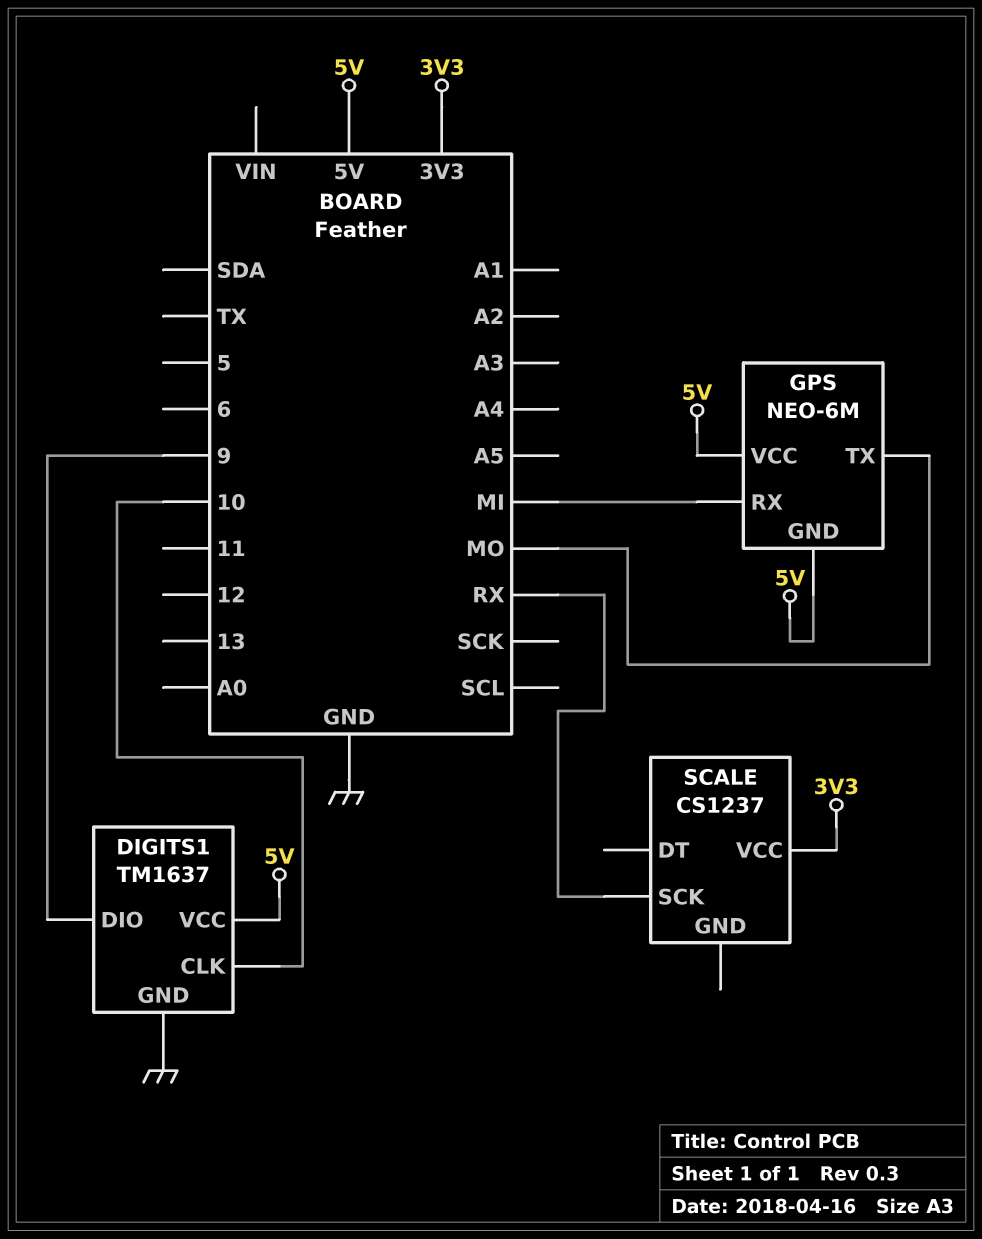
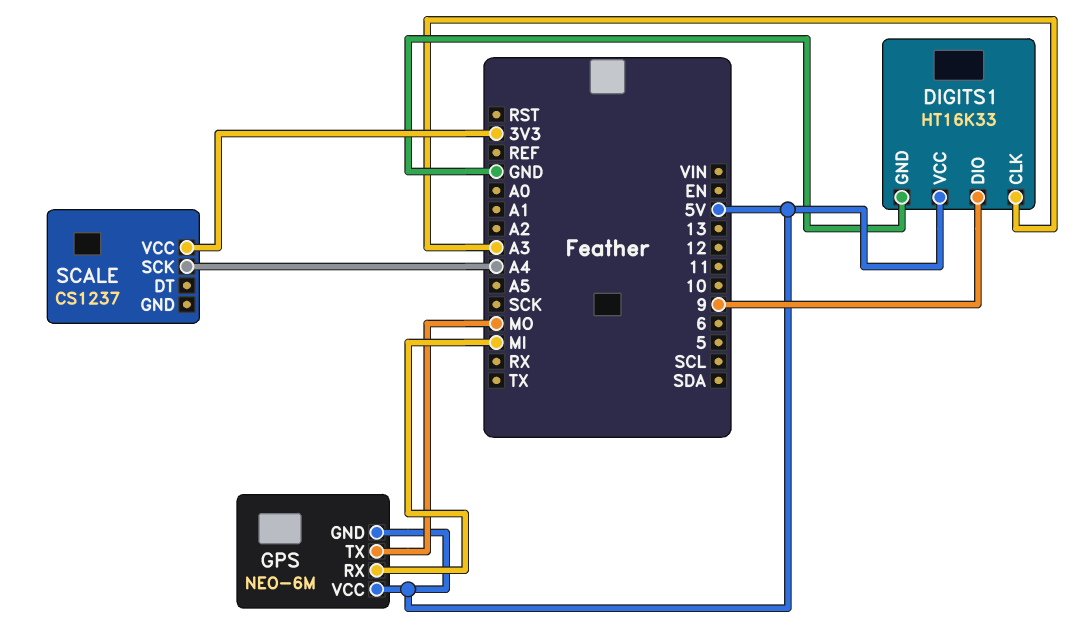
DIGITS1: TM1637 -> HT16K33
DIGITS1 pin CLK: 10 -> A3
SCALE pin SCK: RX -> A4

